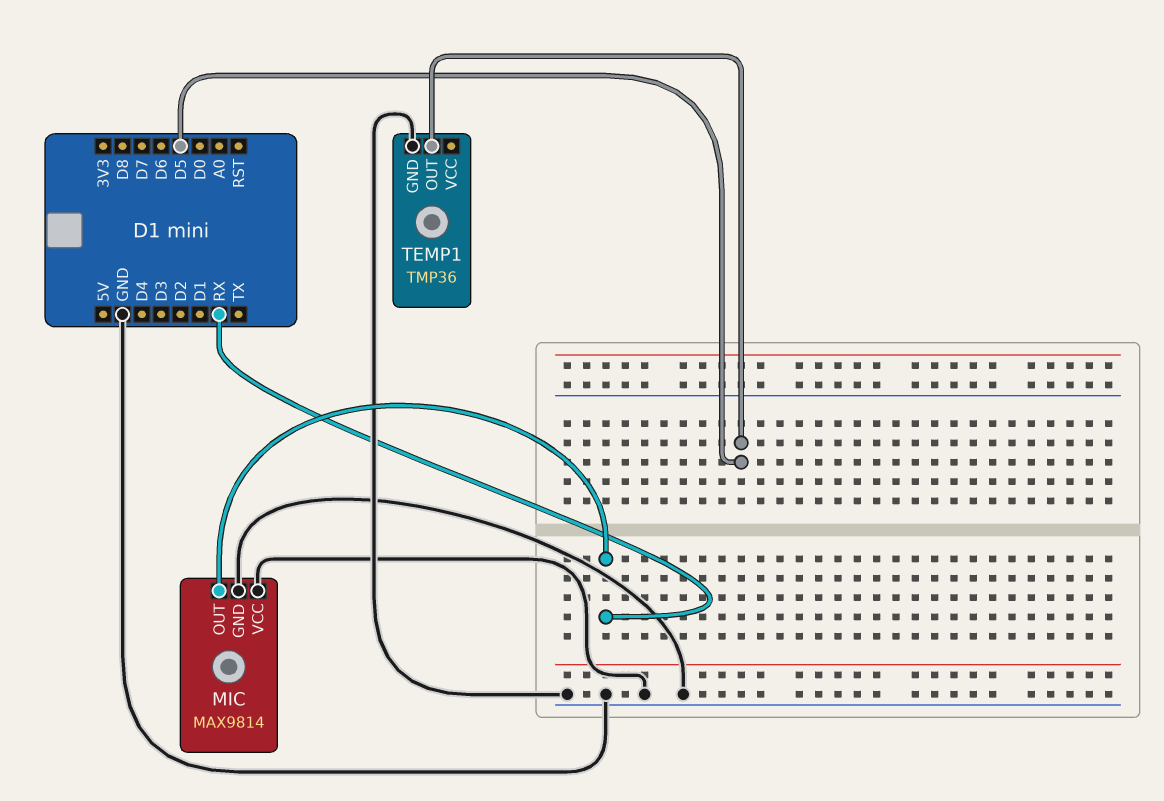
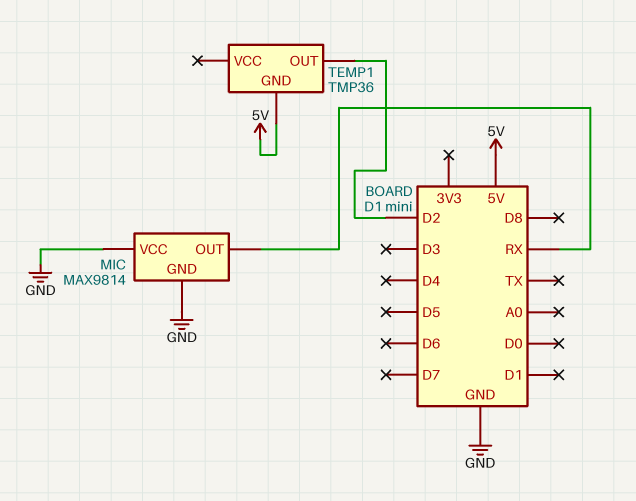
TEMP1 pin GND: GND -> 5V
TEMP1 pin OUT: D5 -> D2

